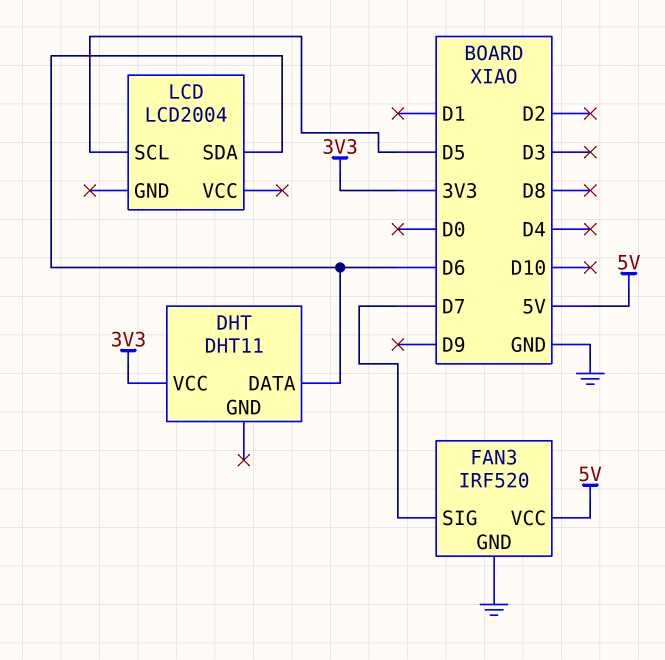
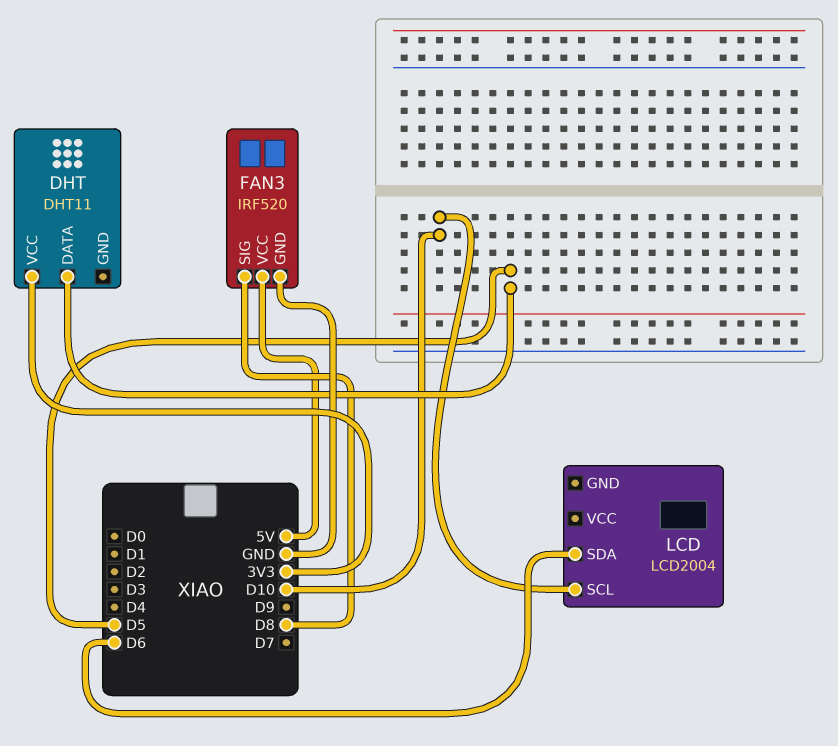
DHT pin DATA: D6 -> D5
FAN3 pin SIG: D7 -> D8
LCD pin SCL: D5 -> D10

